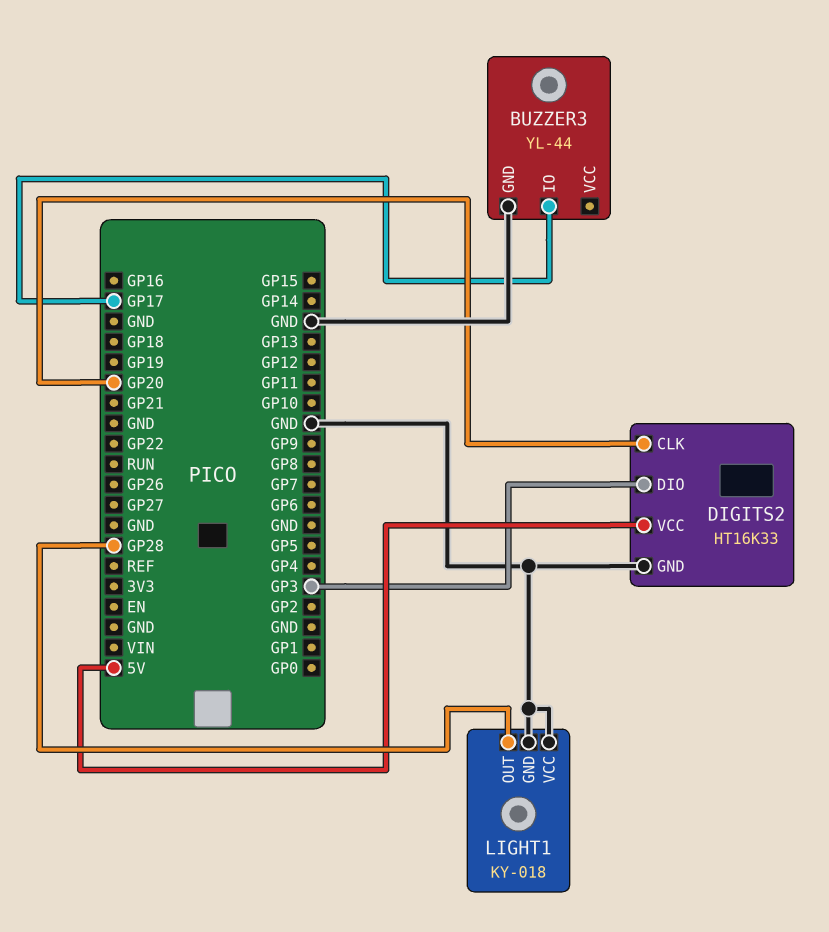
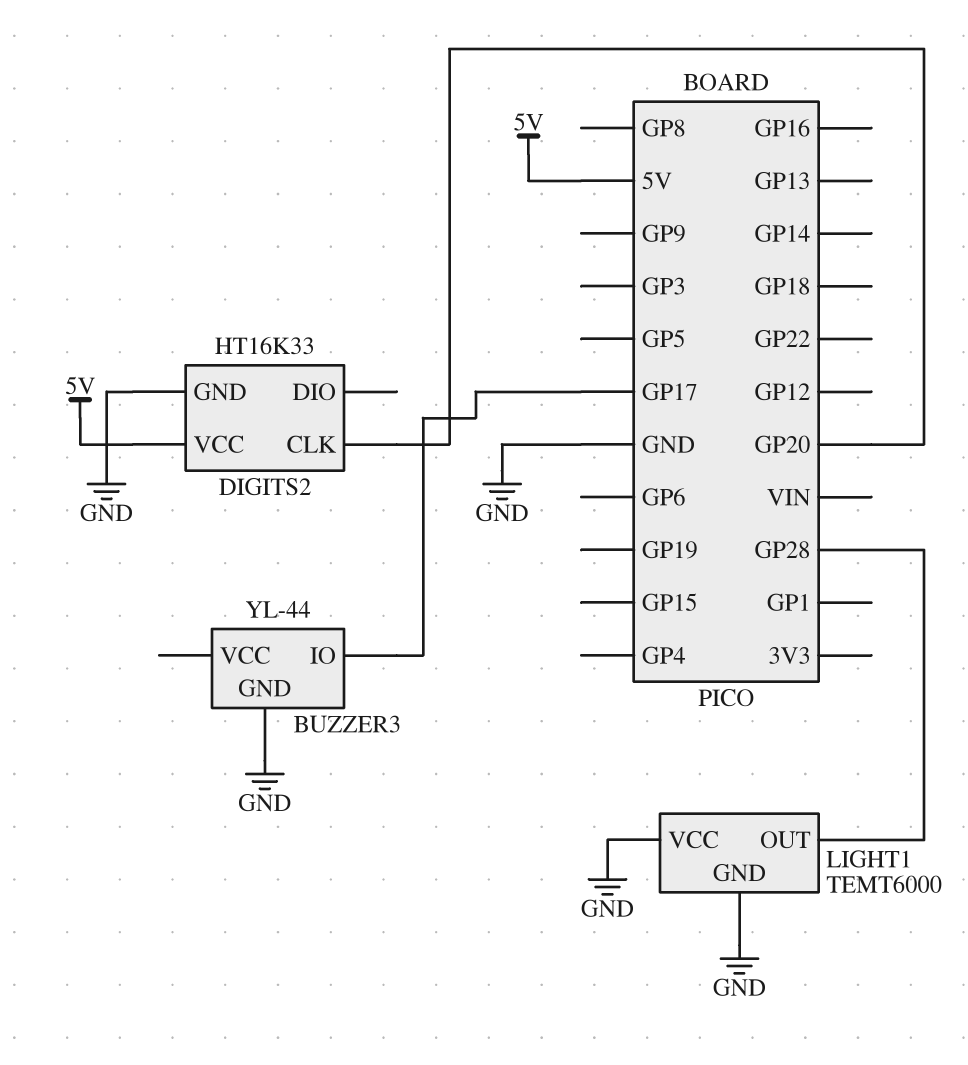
DIGITS2 pin DIO: GP3 -> none
LIGHT1: KY-018 -> TEMT6000

